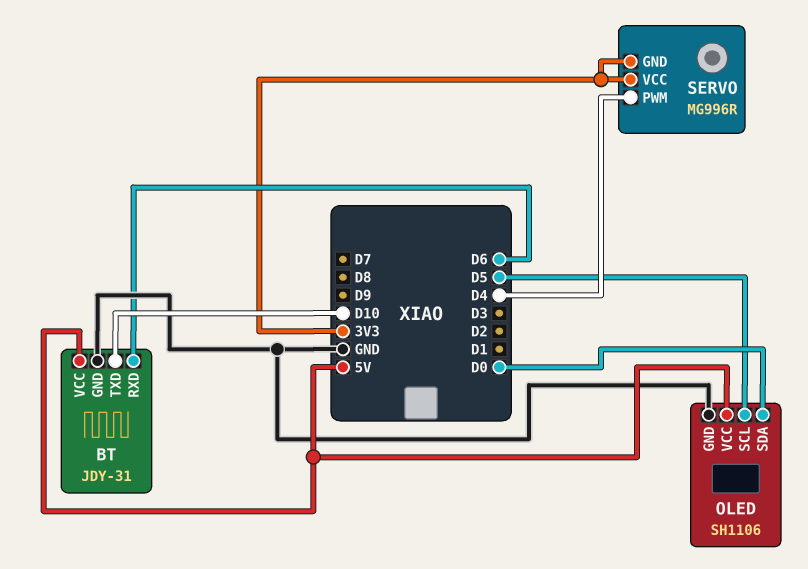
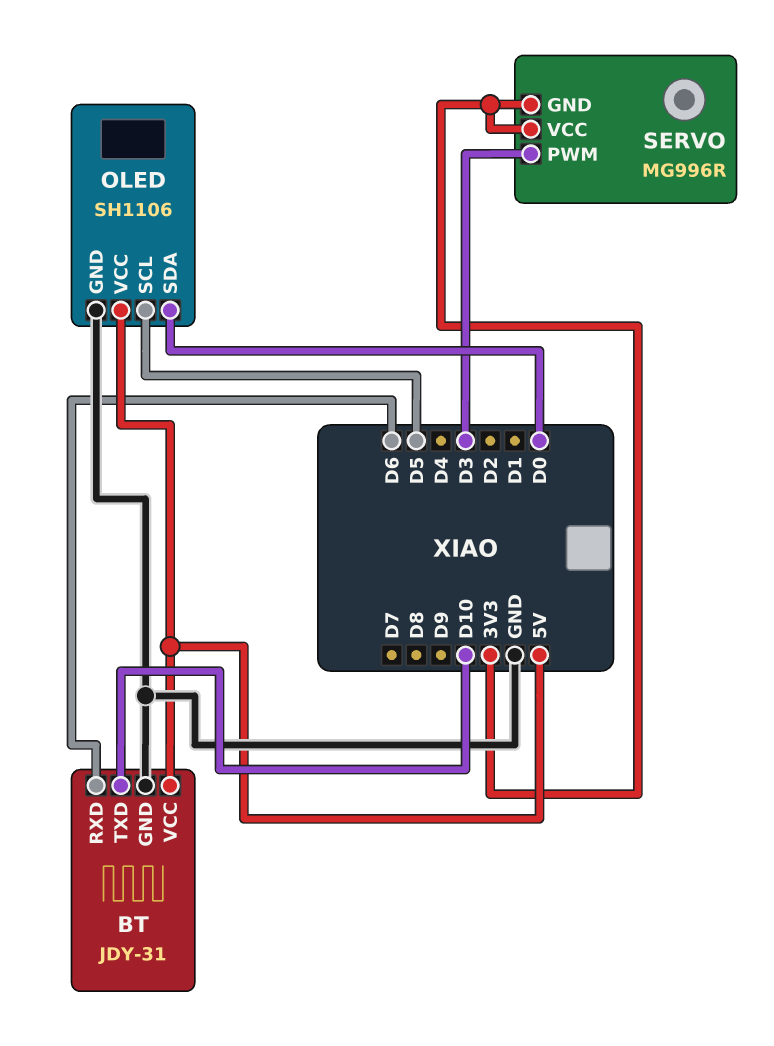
SERVO pin PWM: D4 -> D3

